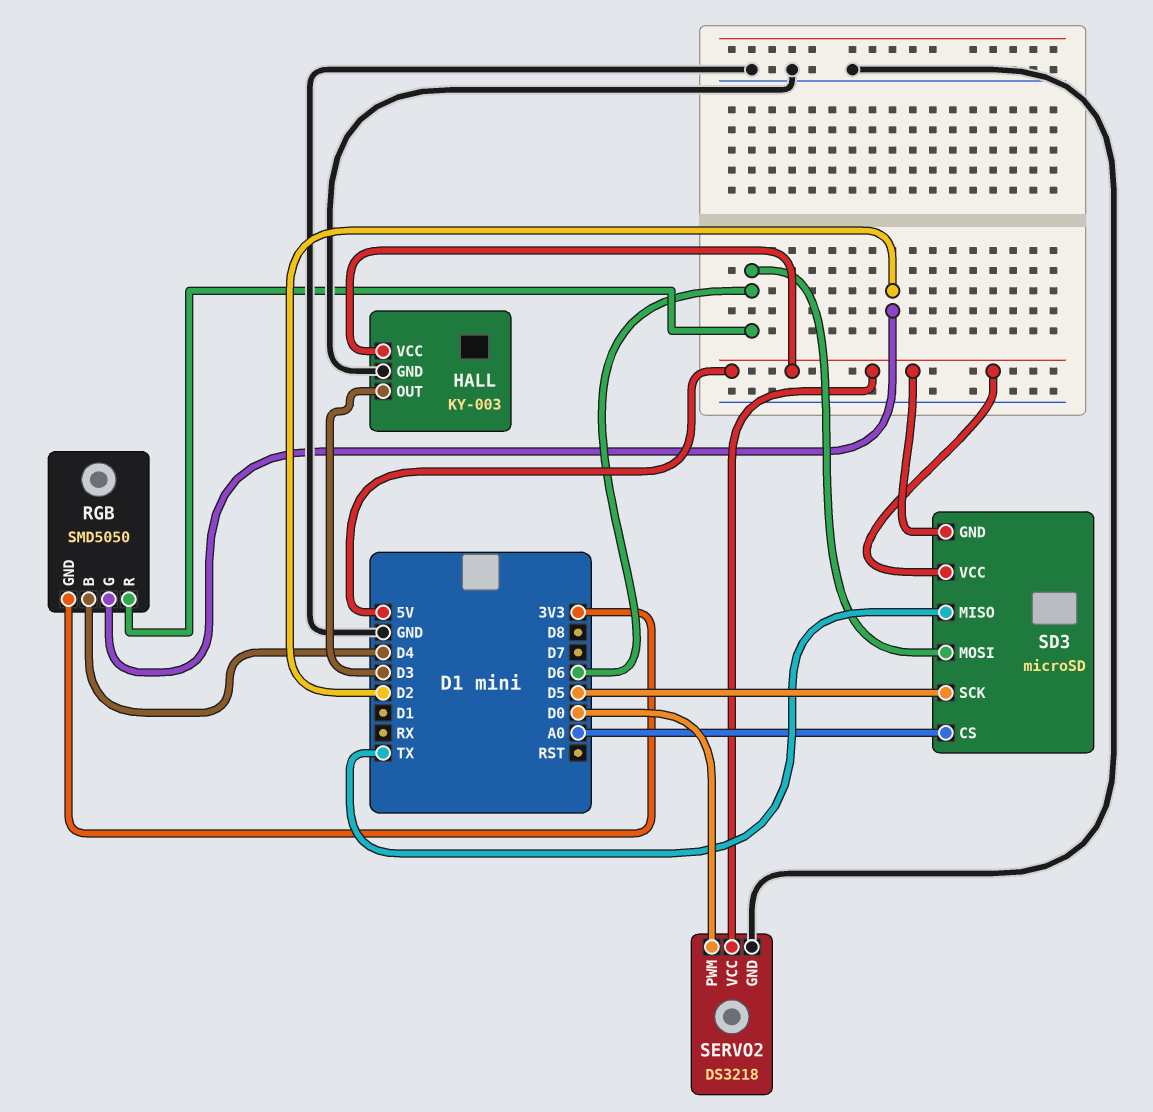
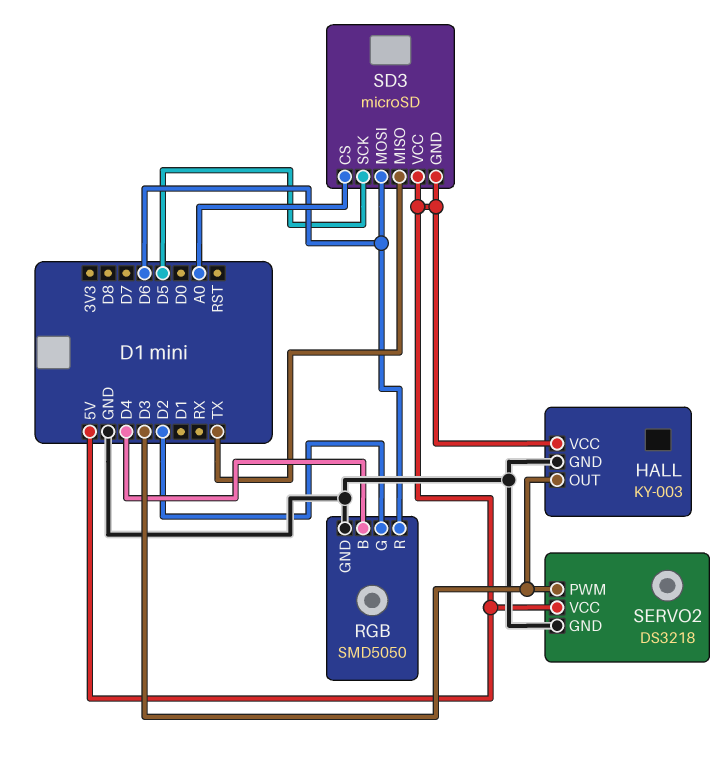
RGB pin GND: 3V3 -> GND
SERVO2 pin PWM: D0 -> D3

